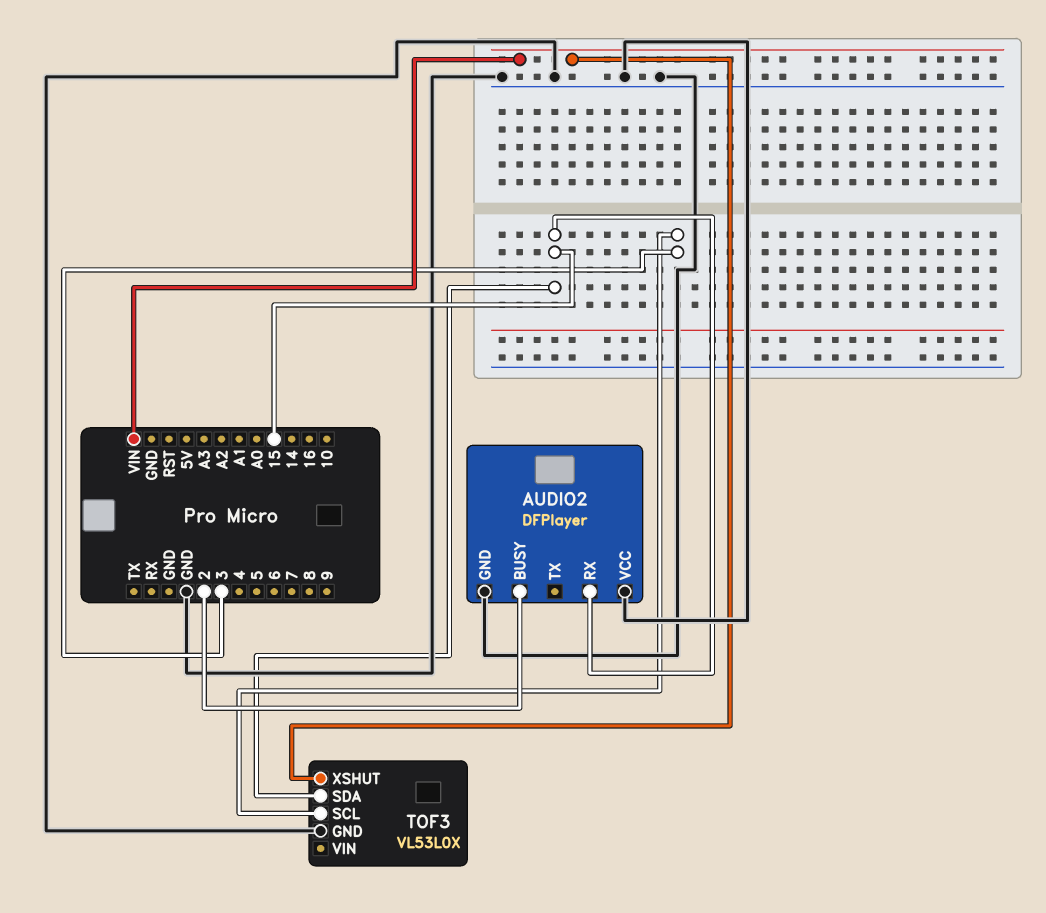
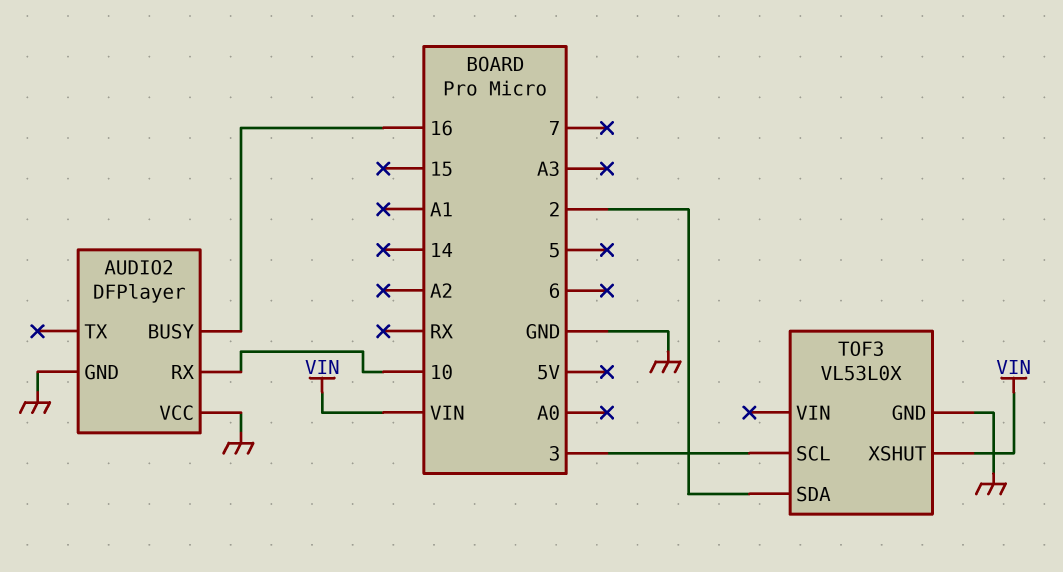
AUDIO2 pin BUSY: 2 -> 16
AUDIO2 pin RX: 15 -> 10
TOF3 pin SDA: 15 -> 2

